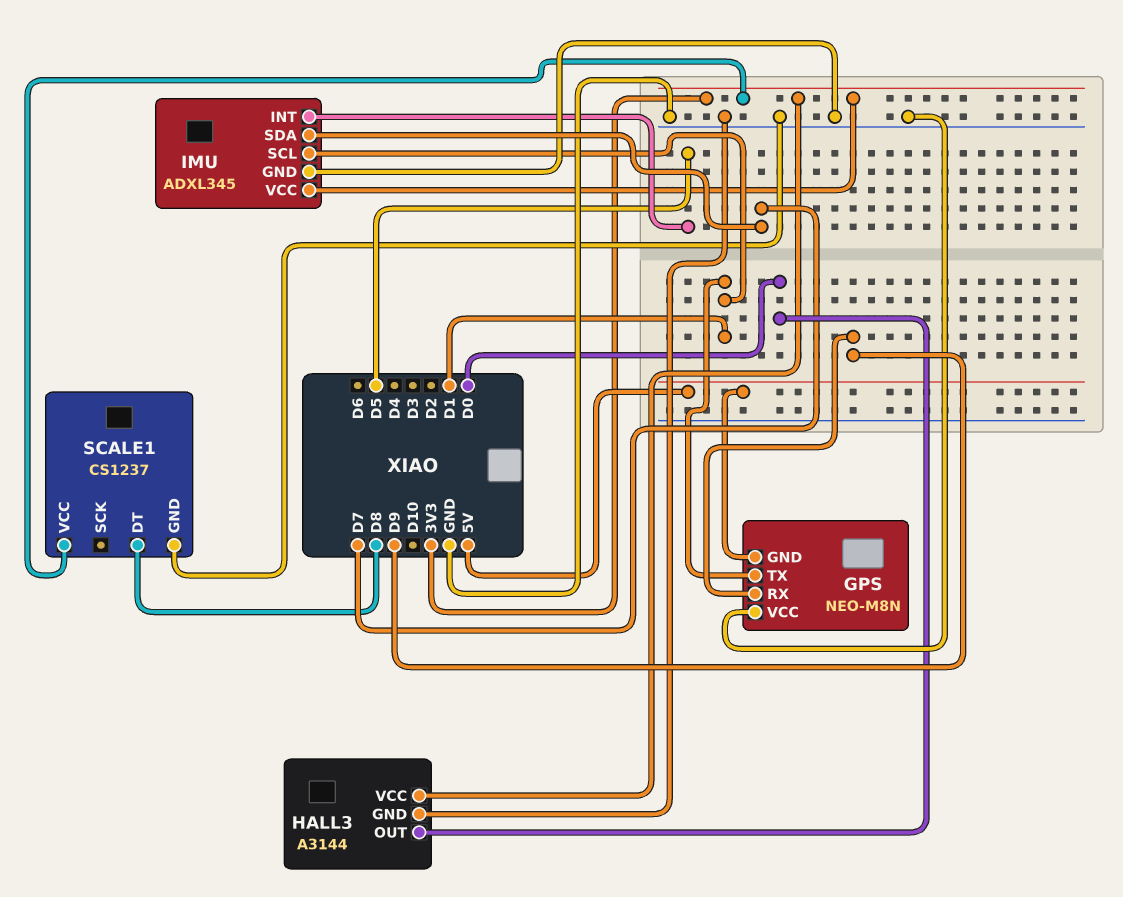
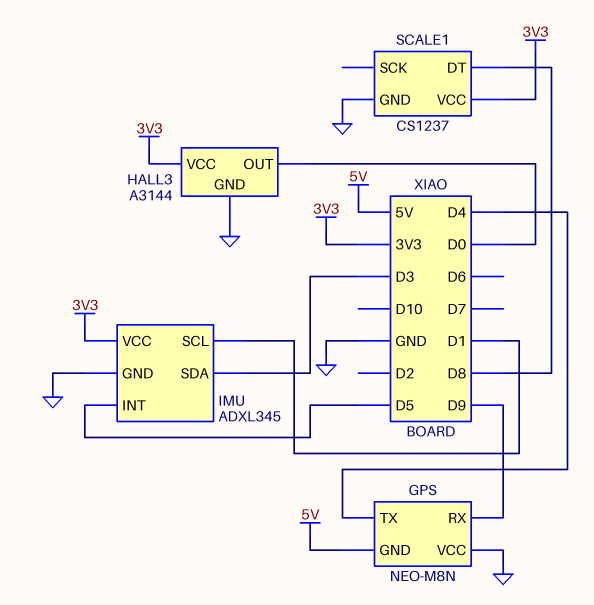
GPS pin TX: D1 -> D4
IMU pin SDA: D7 -> D3

